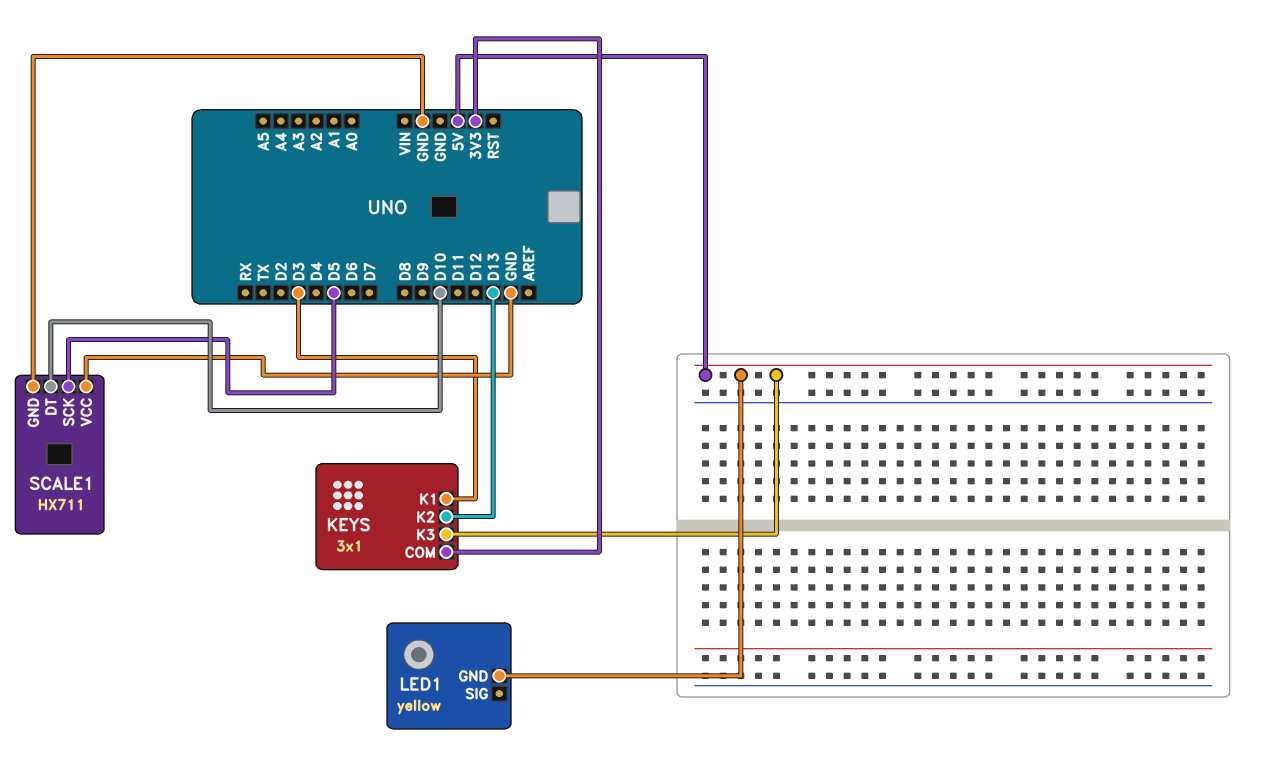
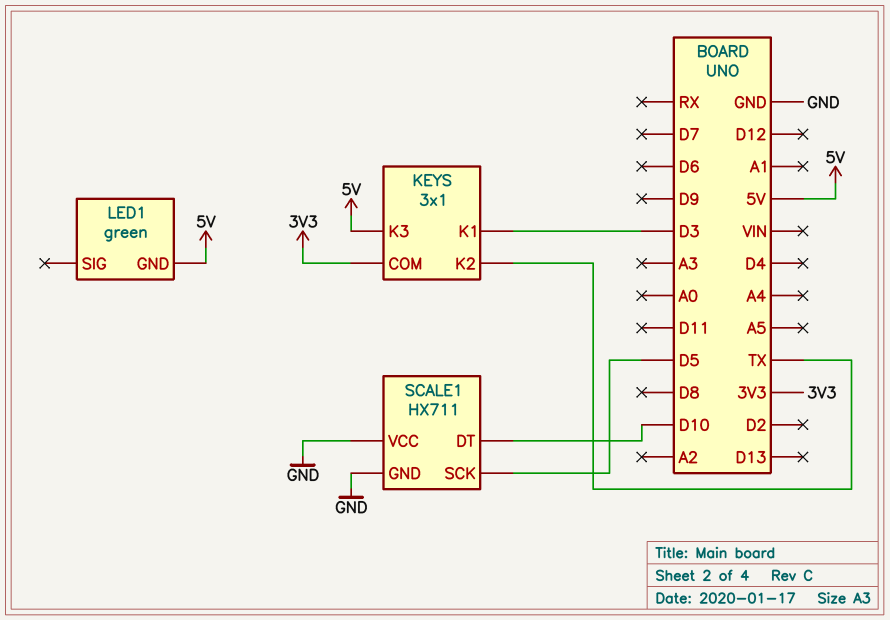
KEYS pin K2: D13 -> TX
LED1: yellow -> green

